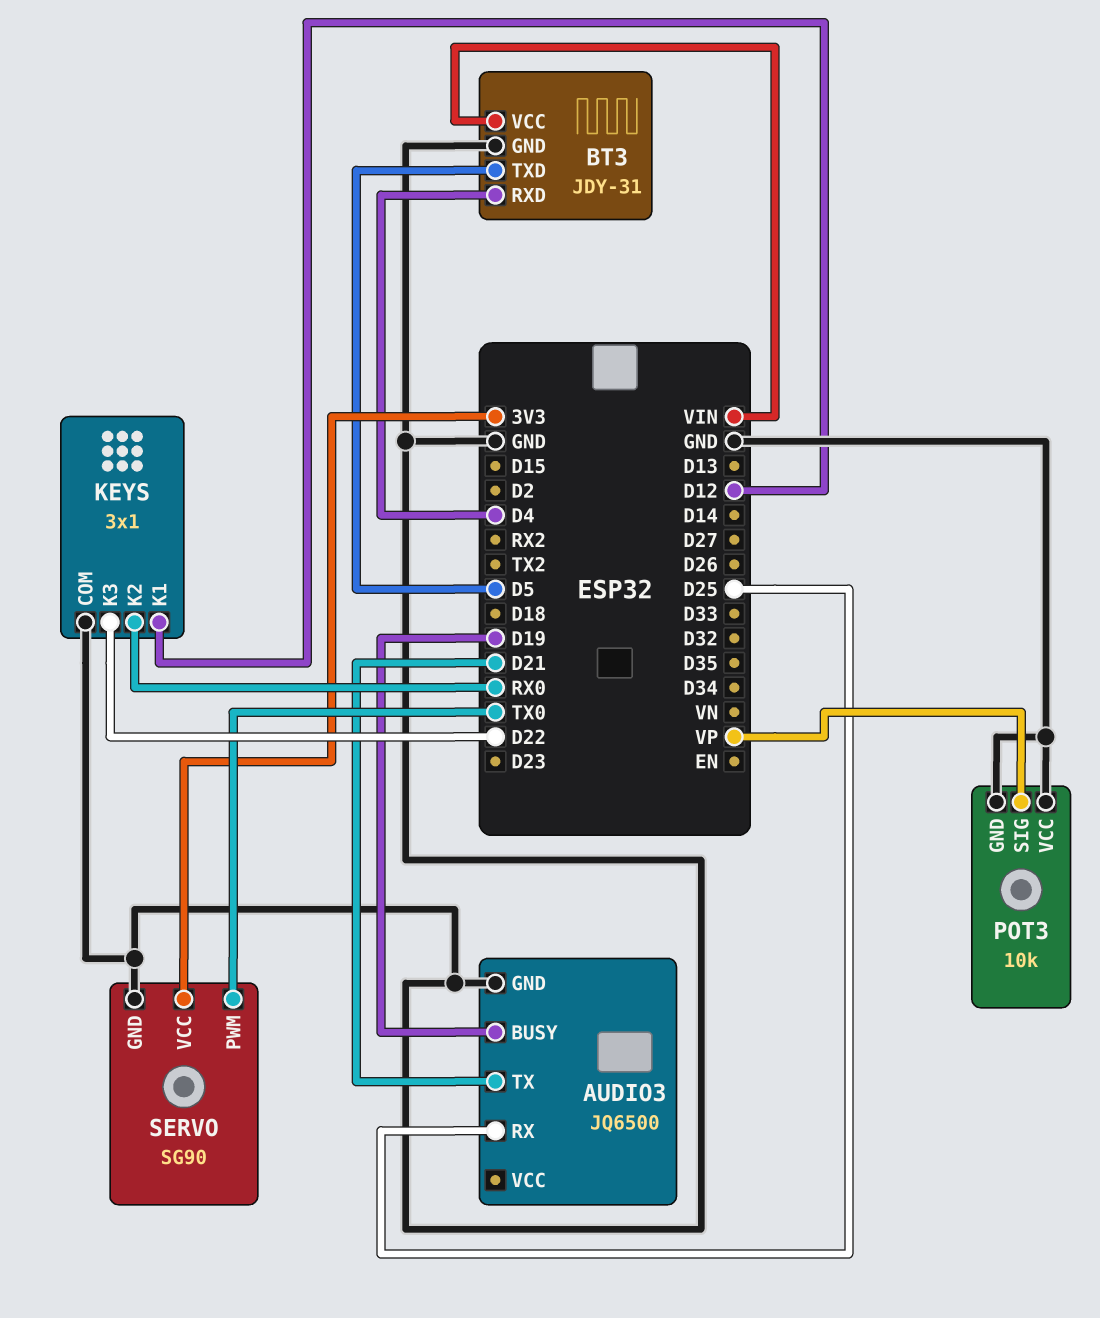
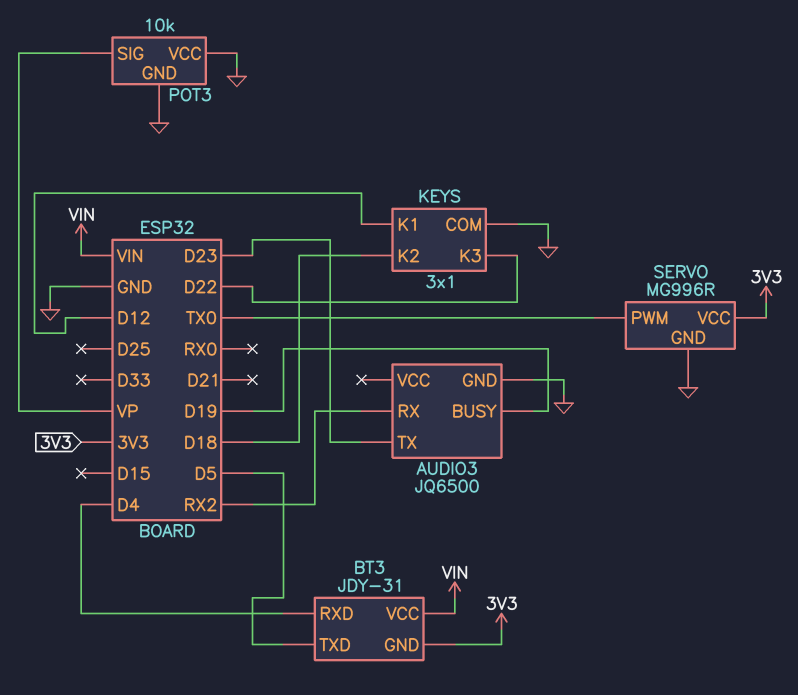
AUDIO3 pin RX: D25 -> RX2
AUDIO3 pin TX: D21 -> D23
BT3 pin GND: GND -> 3V3
KEYS pin K2: RX0 -> D18
SERVO: SG90 -> MG996R

